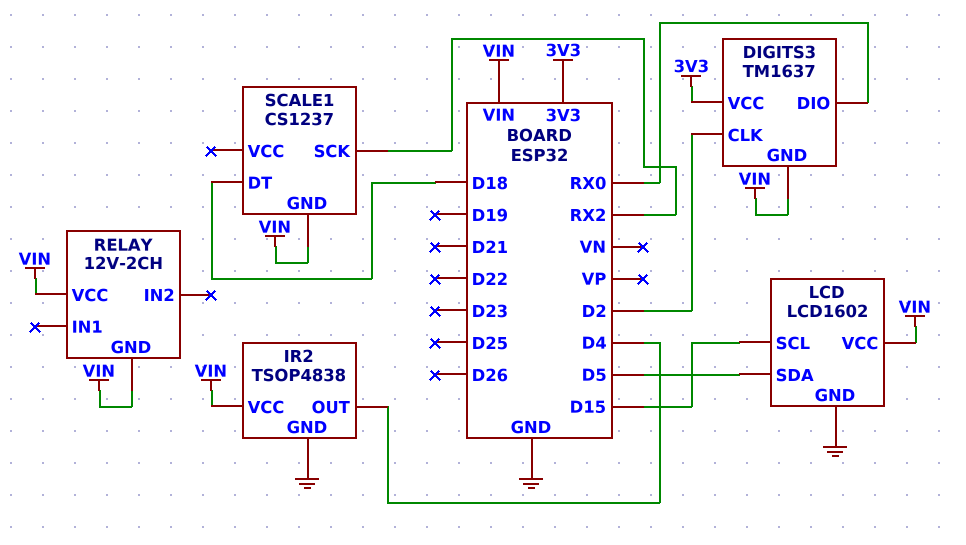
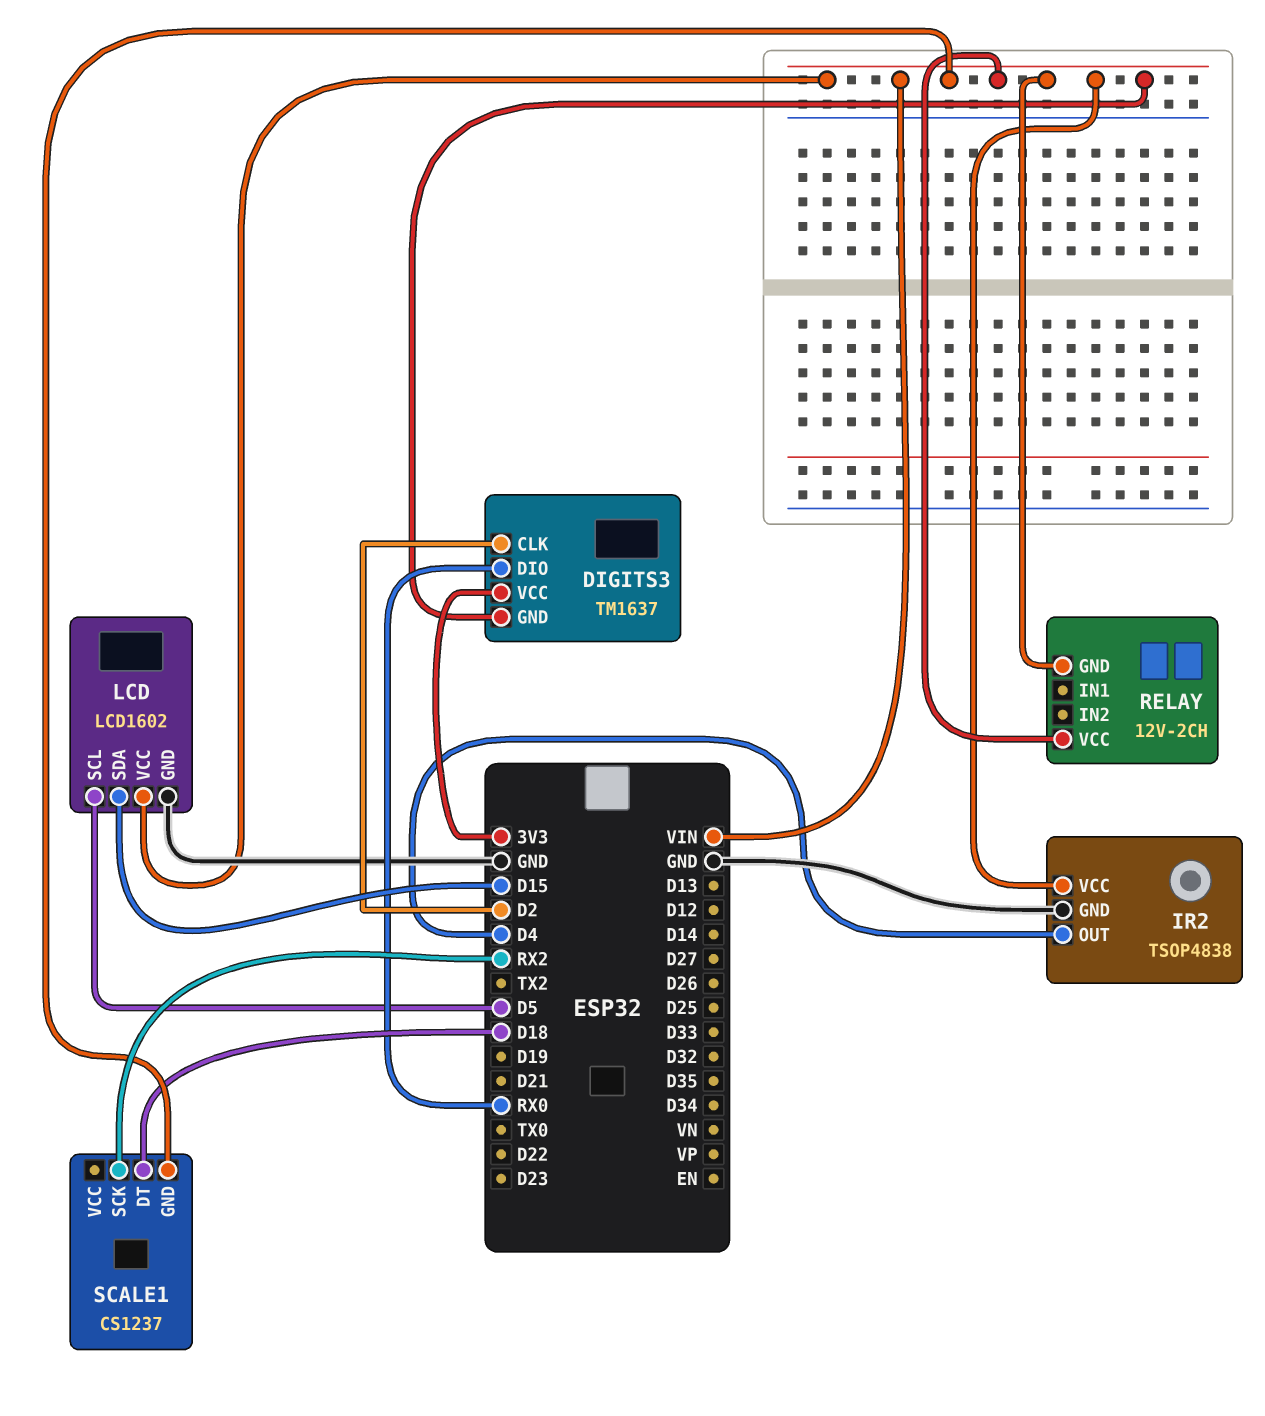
LCD pin SCL: D15 -> D5
LCD pin SDA: D5 -> D15

